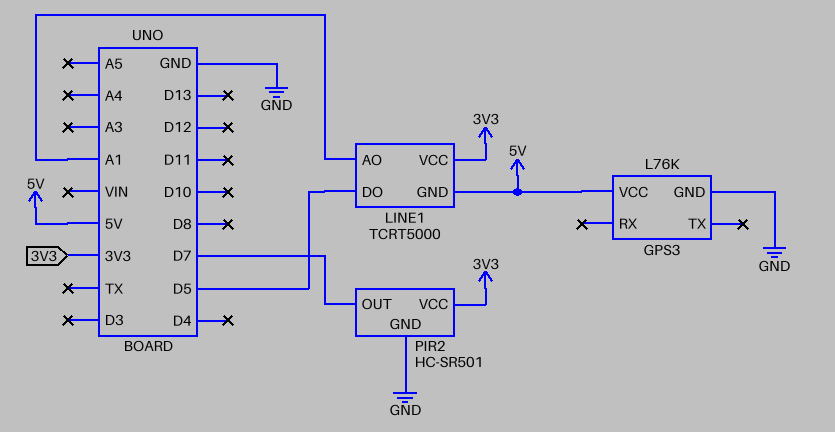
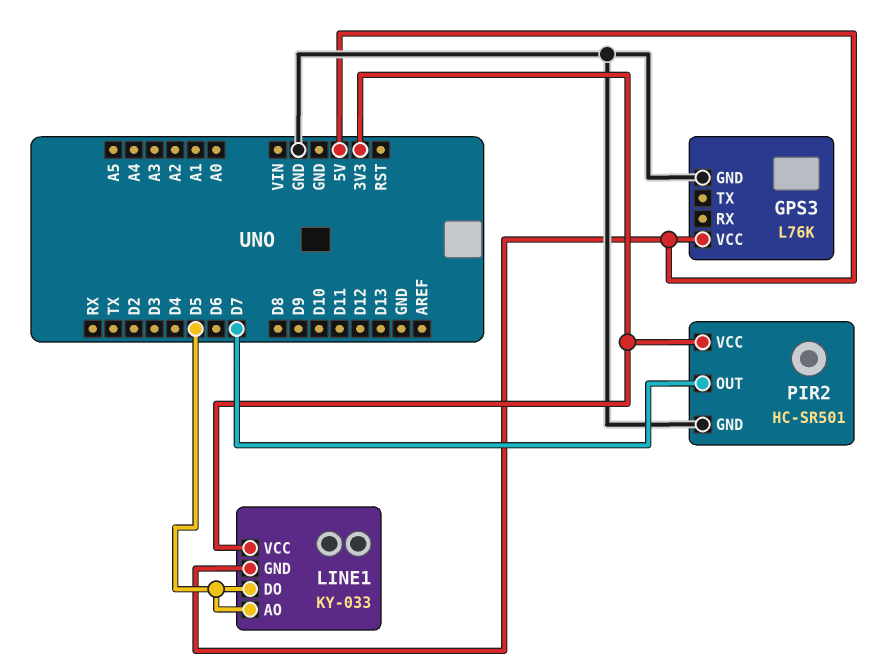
LINE1: TCRT5000 -> KY-033
LINE1 pin AO: A1 -> D5

